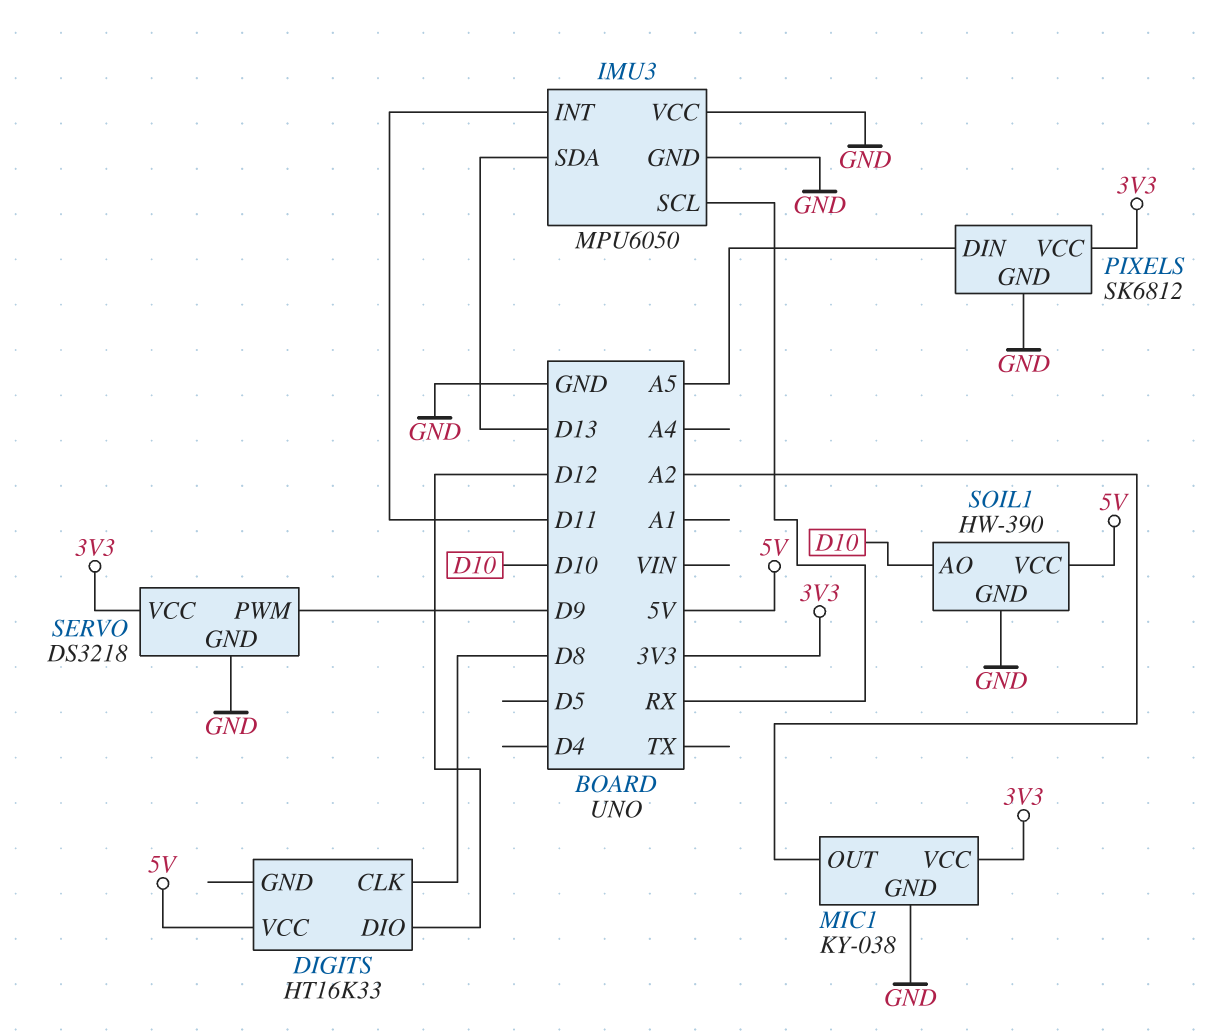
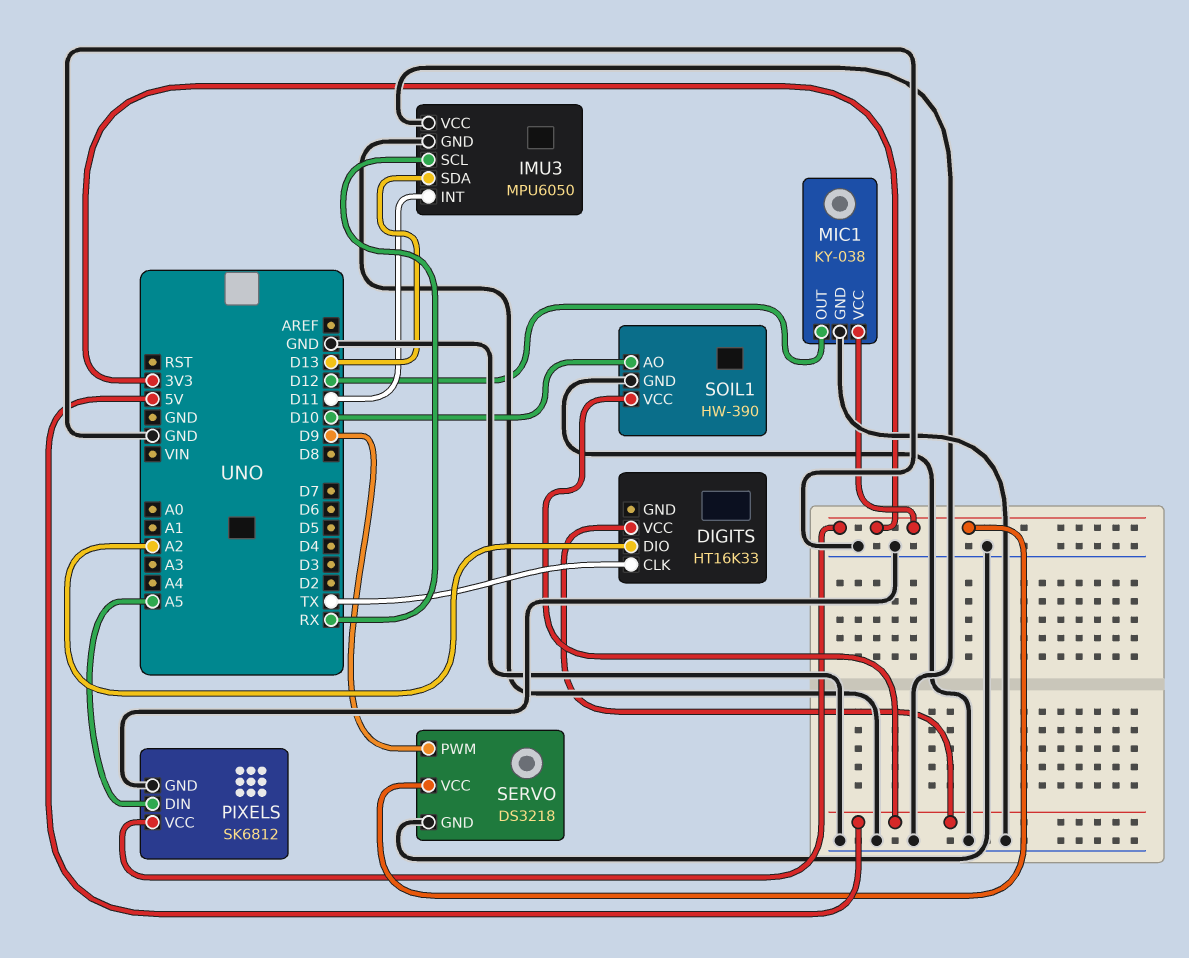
DIGITS pin CLK: D8 -> TX
DIGITS pin DIO: D12 -> A2
MIC1 pin OUT: A2 -> D12

